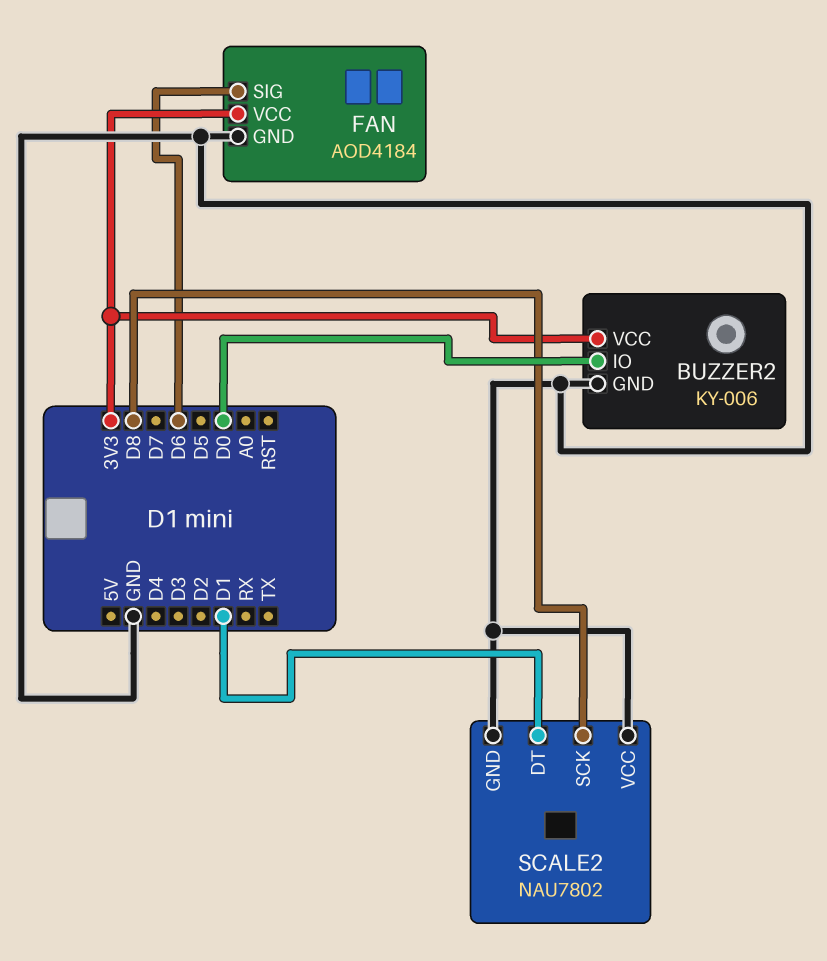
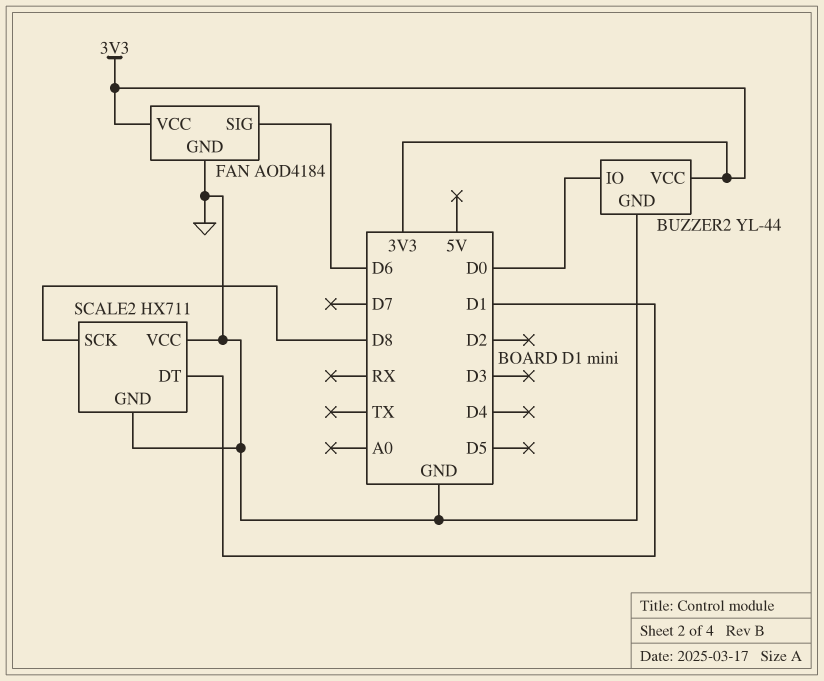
BUZZER2: KY-006 -> YL-44
SCALE2: NAU7802 -> HX711

